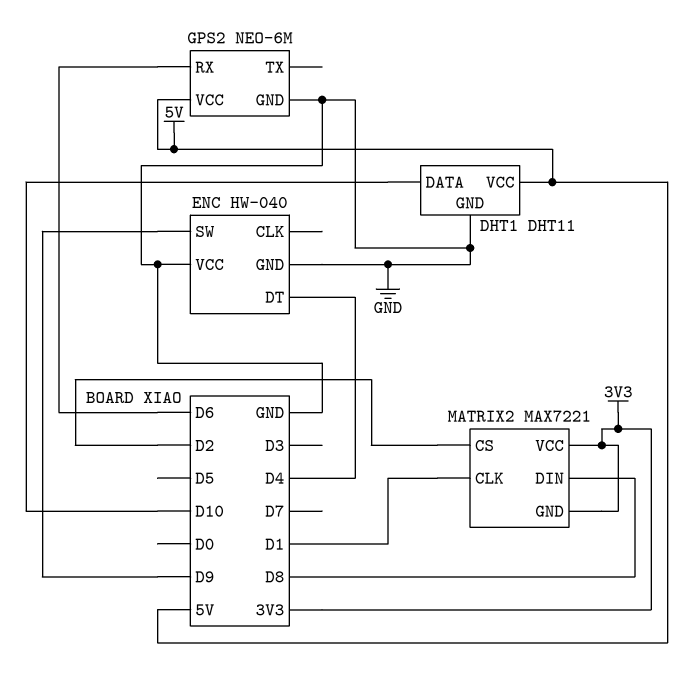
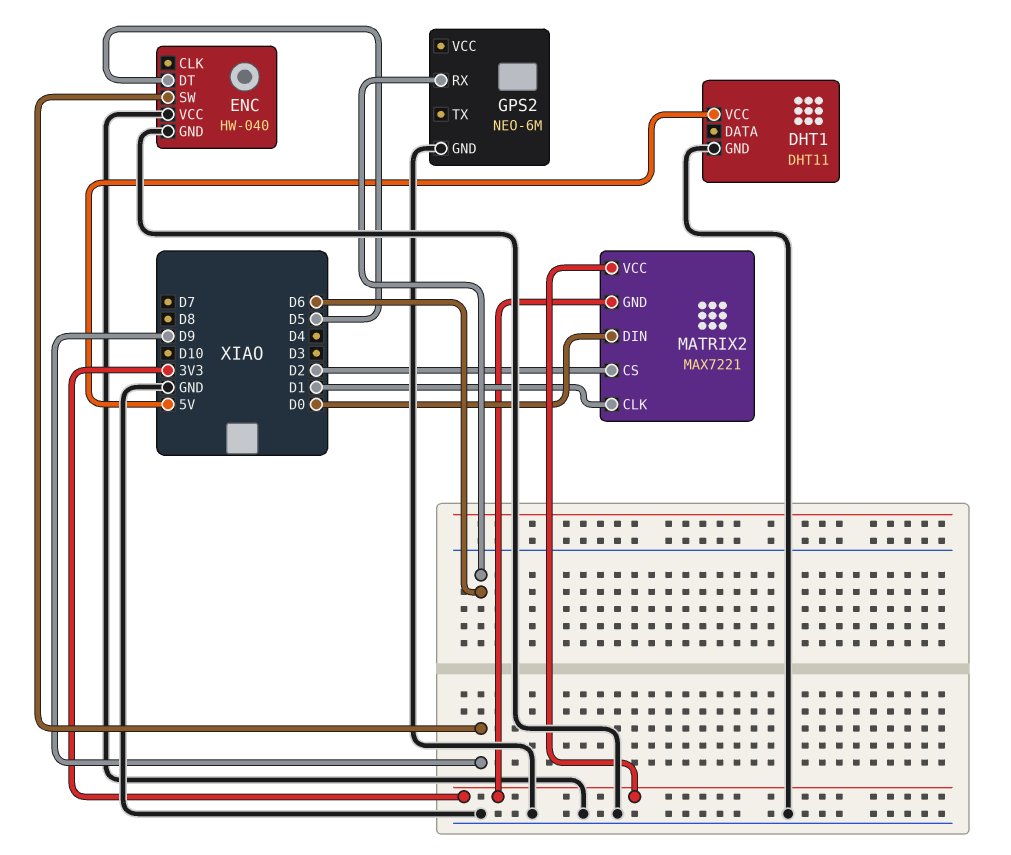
DHT1 pin DATA: D10 -> none
ENC pin DT: D4 -> D5
GPS2 pin VCC: 5V -> none
MATRIX2 pin DIN: D8 -> D0

